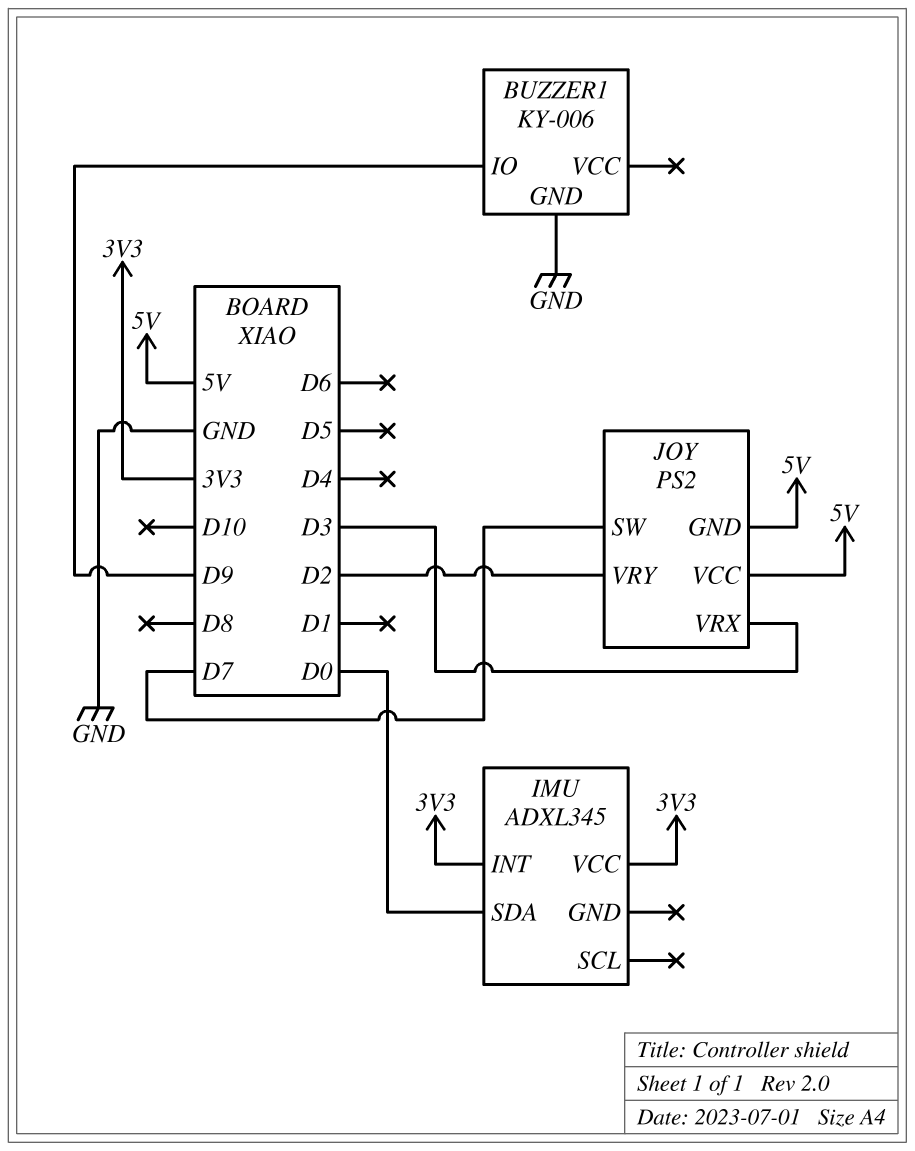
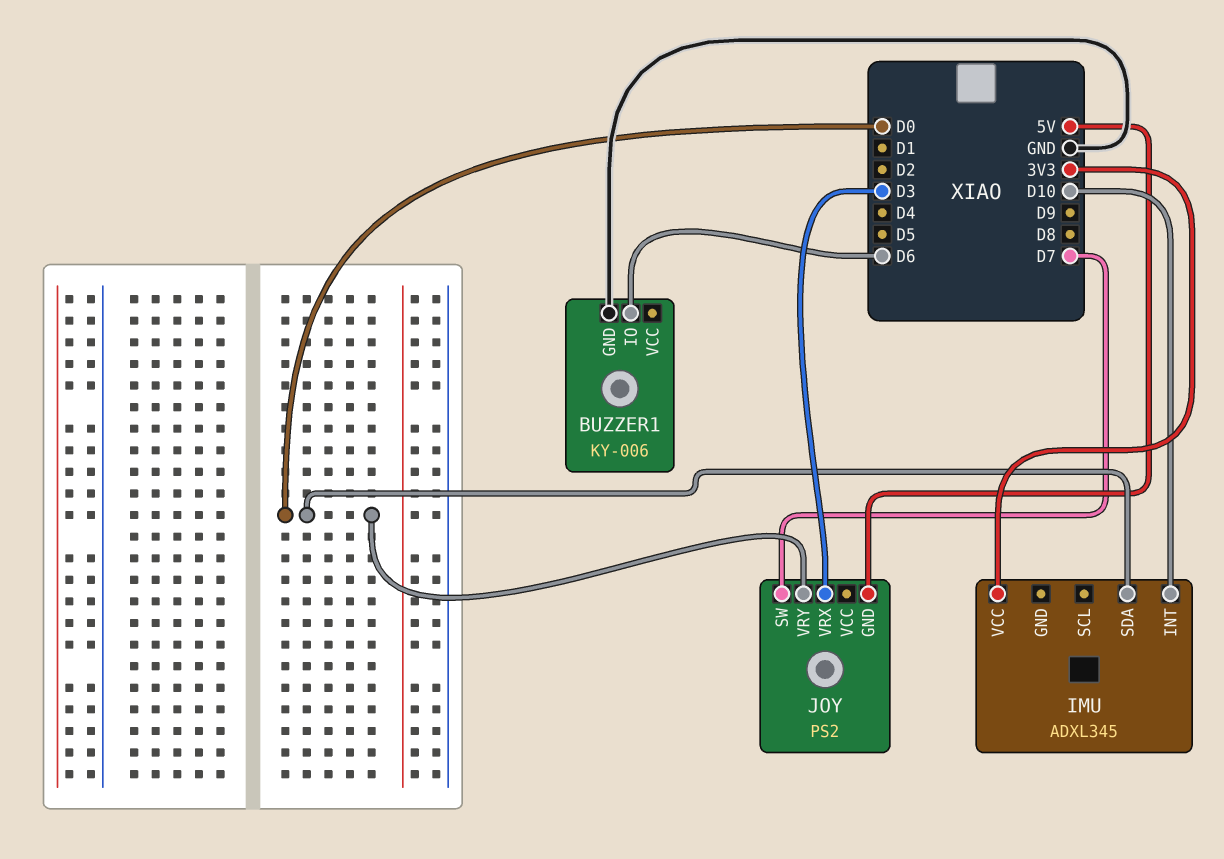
BUZZER1 pin IO: D9 -> D6
IMU pin INT: 3V3 -> D10
JOY pin VCC: 5V -> none
JOY pin VRY: D2 -> D0

